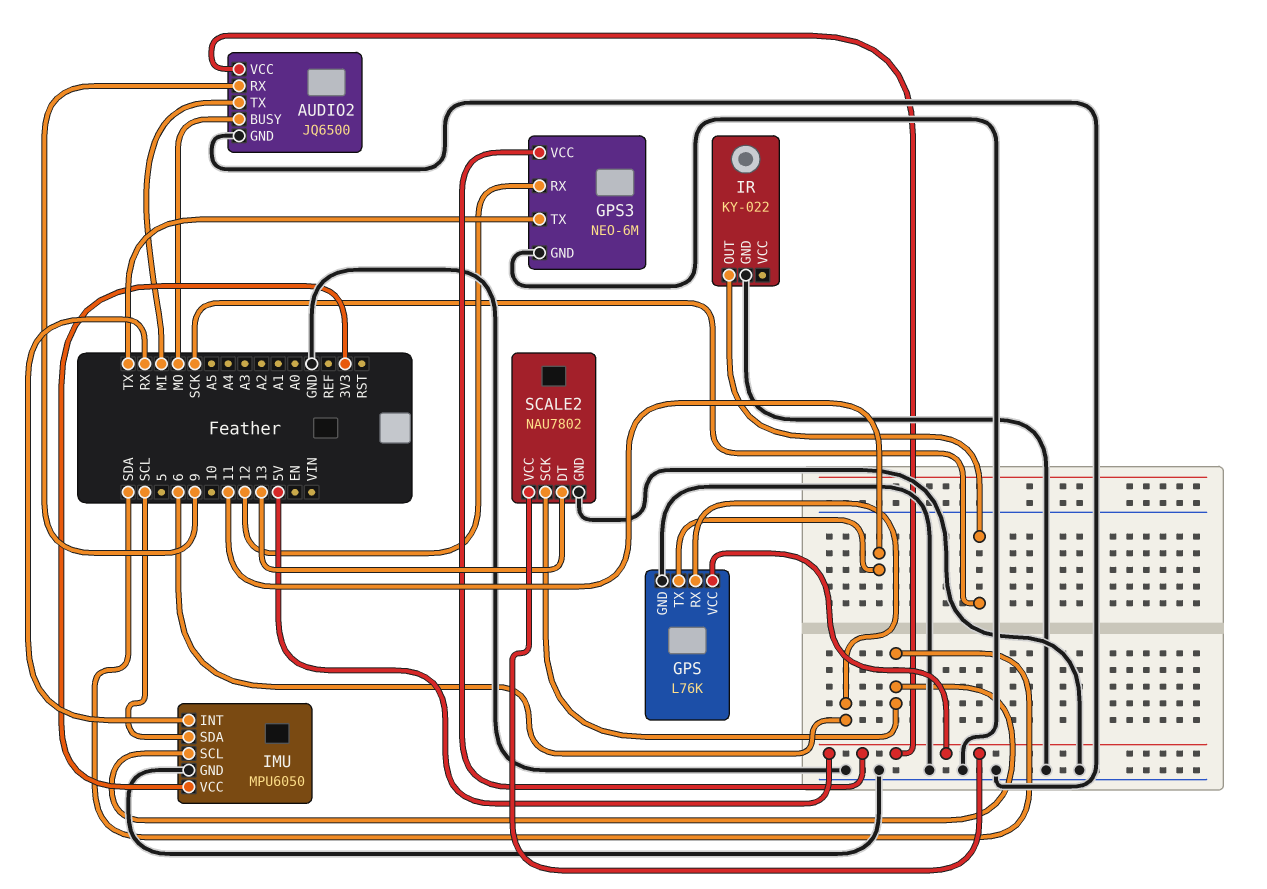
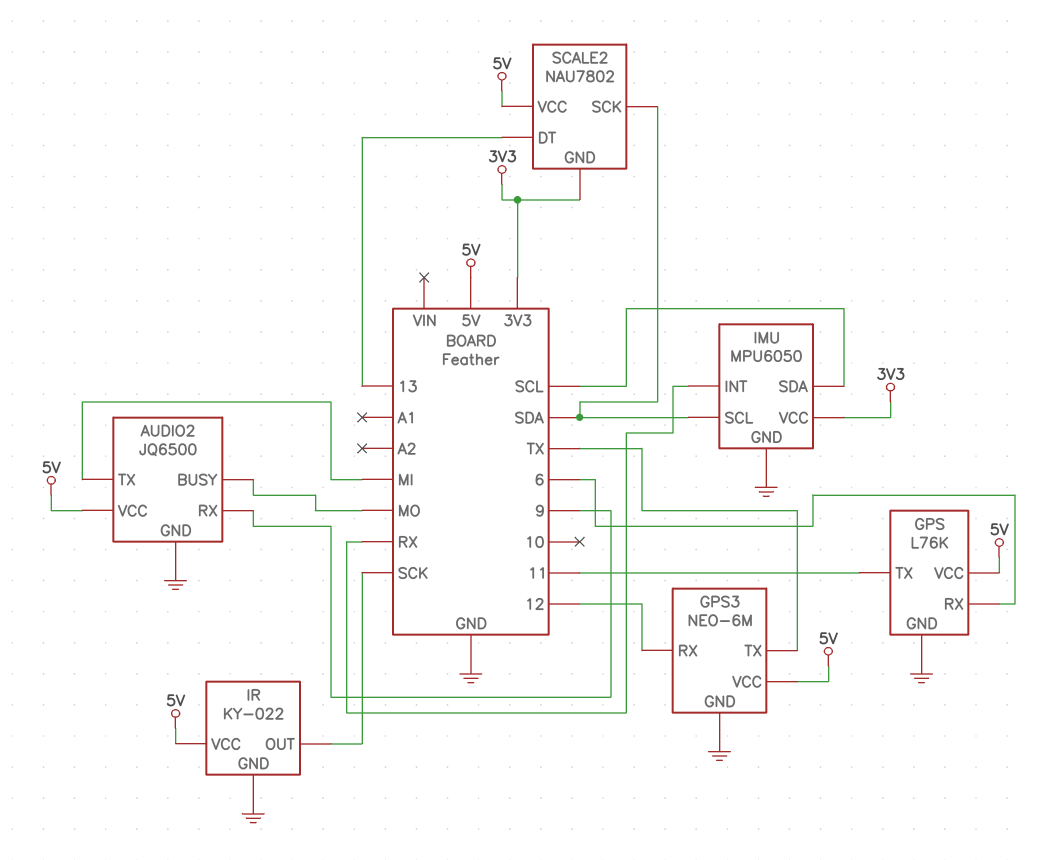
IR pin VCC: none -> 5V
SCALE2 pin GND: GND -> 3V3

